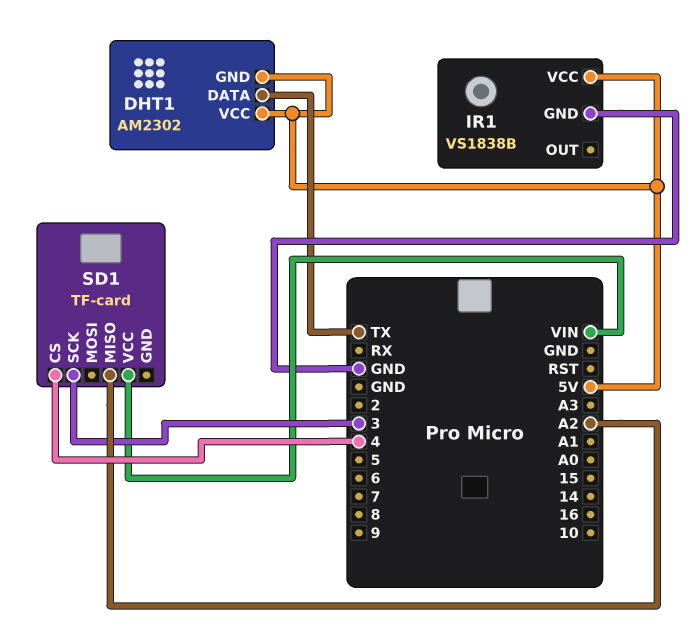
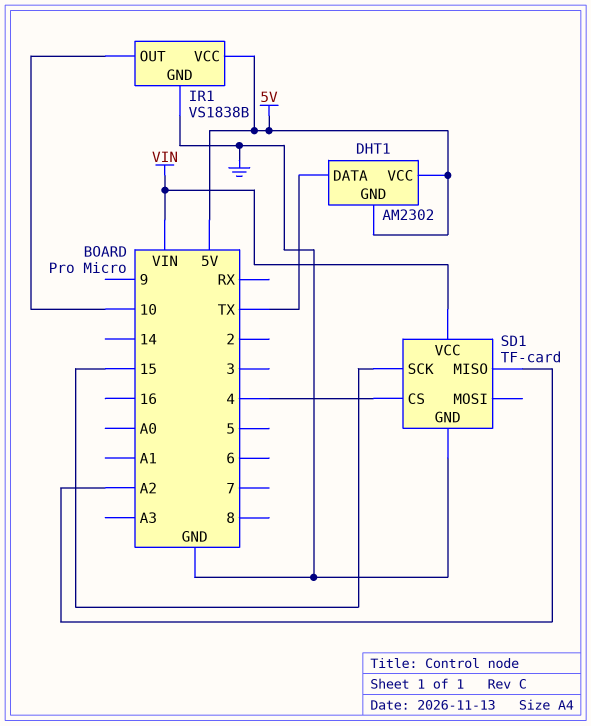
IR1 pin OUT: none -> 10
SD1 pin GND: none -> GND
SD1 pin SCK: 3 -> 15

